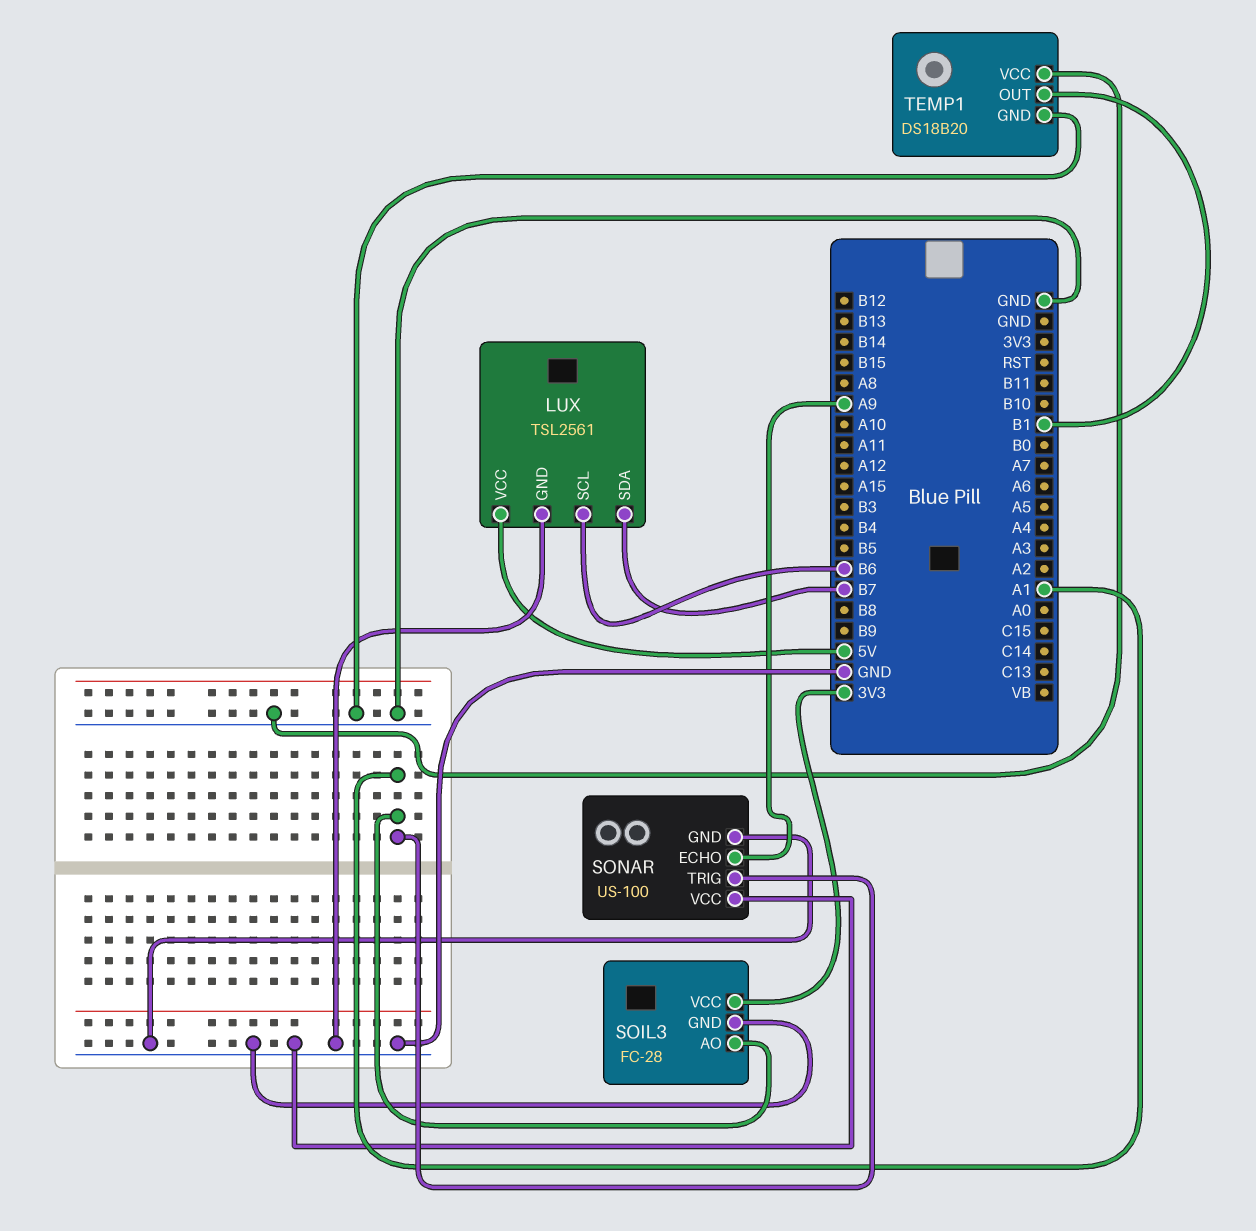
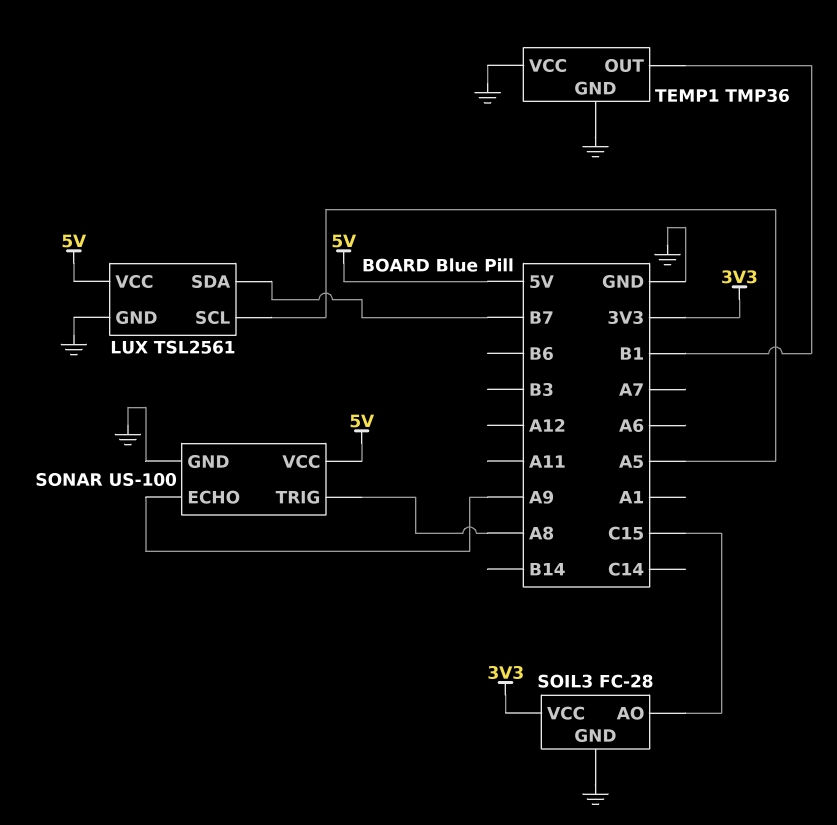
LUX pin SCL: B6 -> A5
SOIL3 pin AO: A1 -> C15
SONAR pin TRIG: A1 -> A8
SONAR pin VCC: GND -> 5V
TEMP1: DS18B20 -> TMP36

